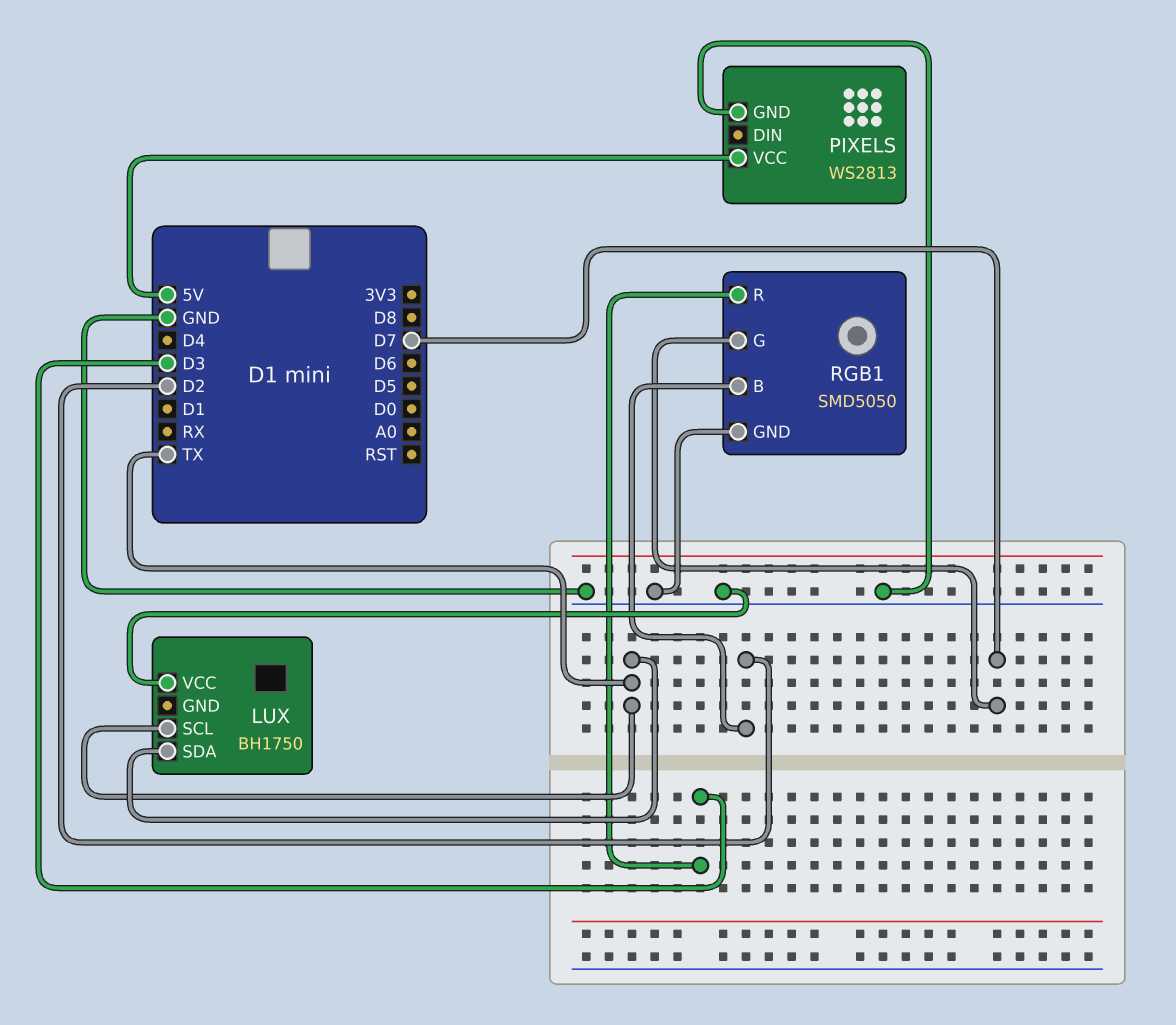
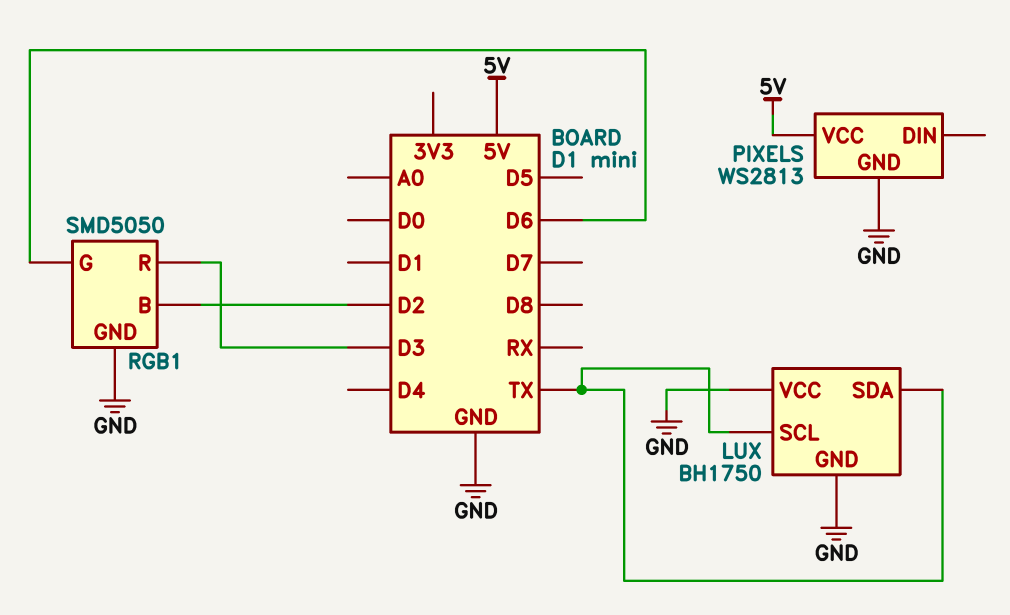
LUX pin GND: none -> GND
RGB1 pin G: D7 -> D6

